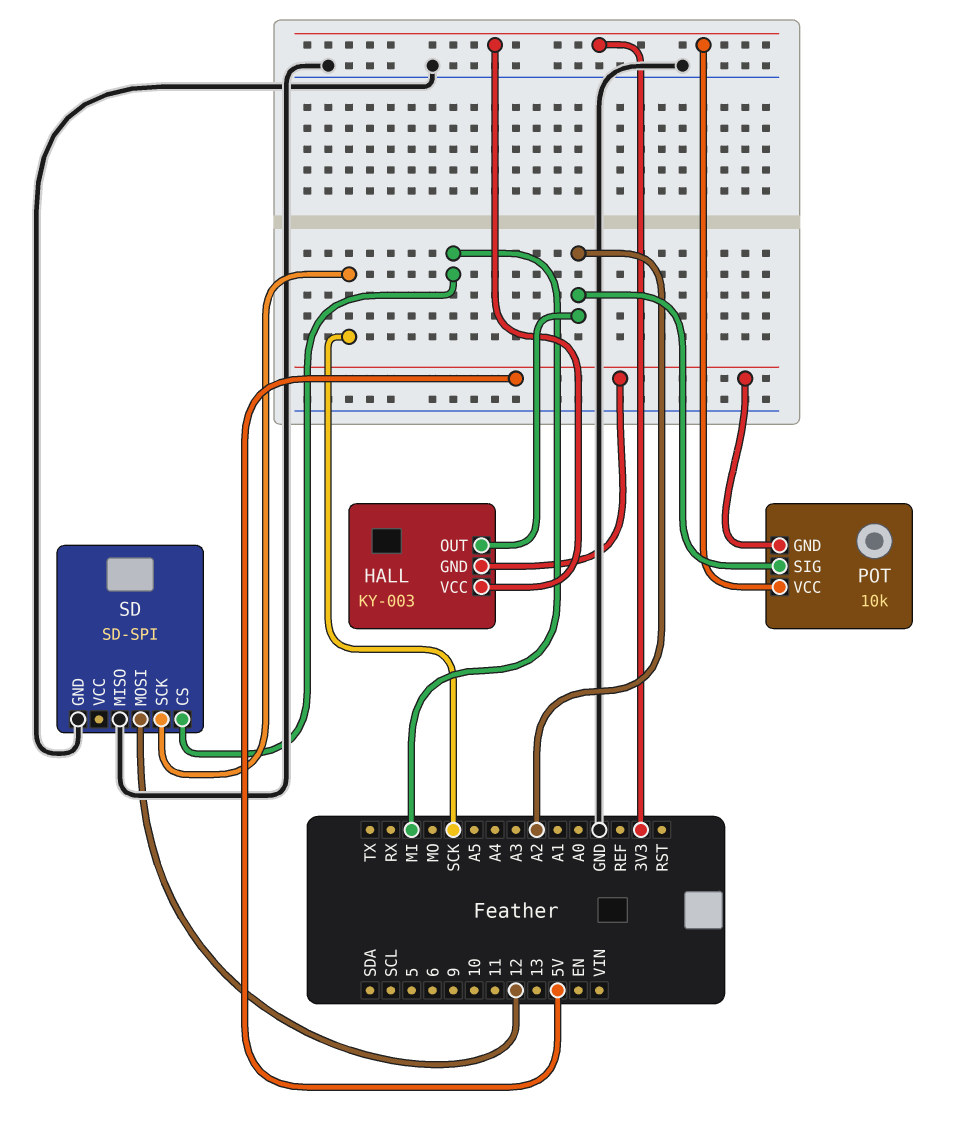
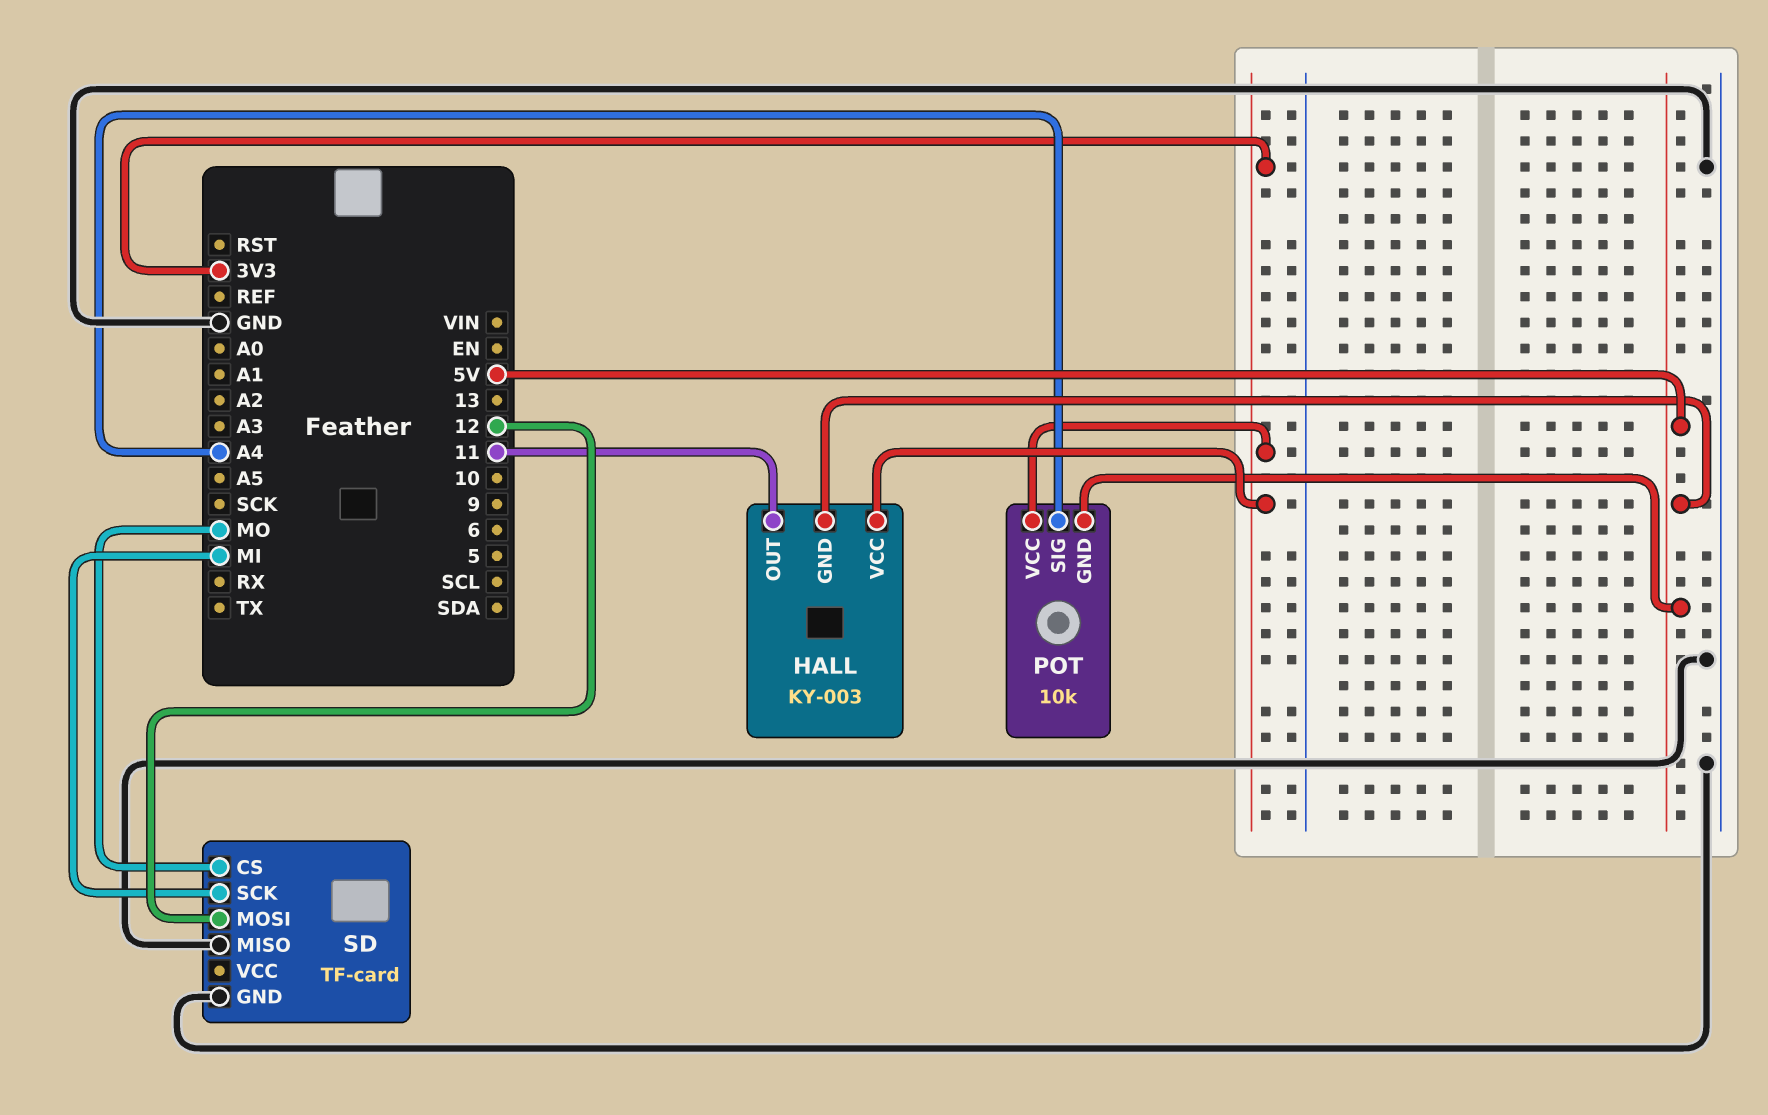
HALL pin OUT: A2 -> 11
POT pin SIG: A2 -> A4
SD: SD-SPI -> TF-card
SD pin CS: MI -> MO
SD pin SCK: SCK -> MI

